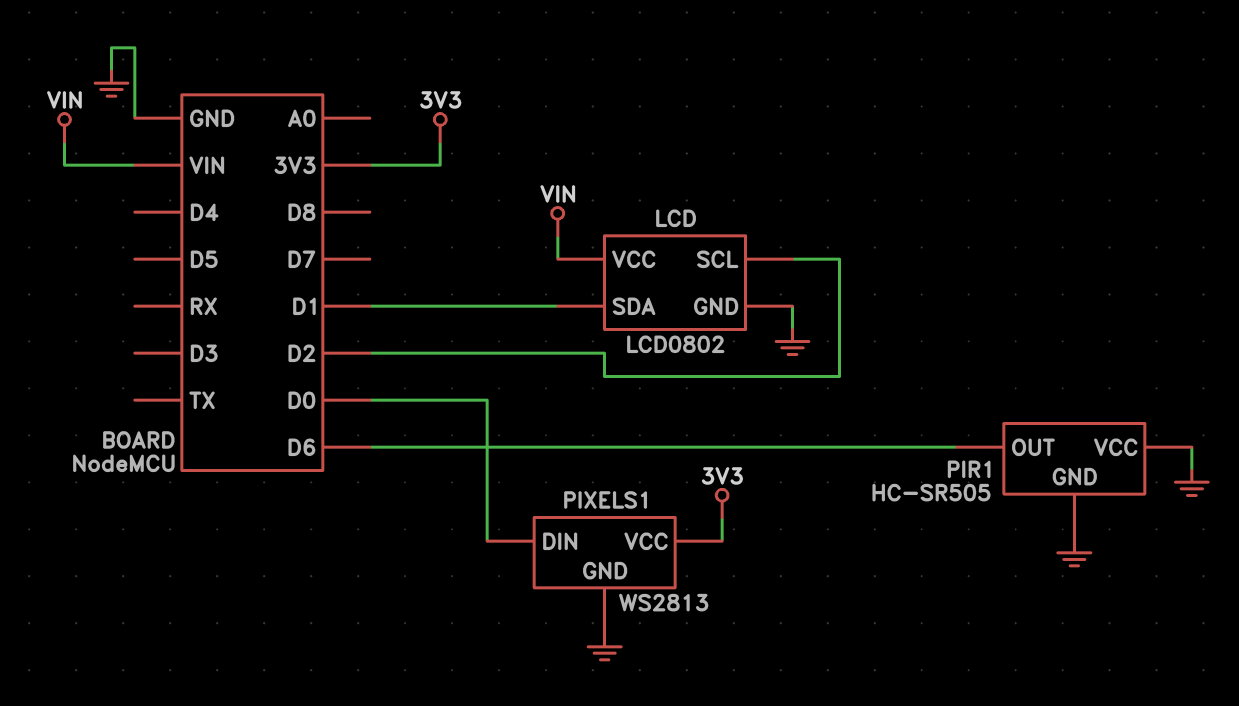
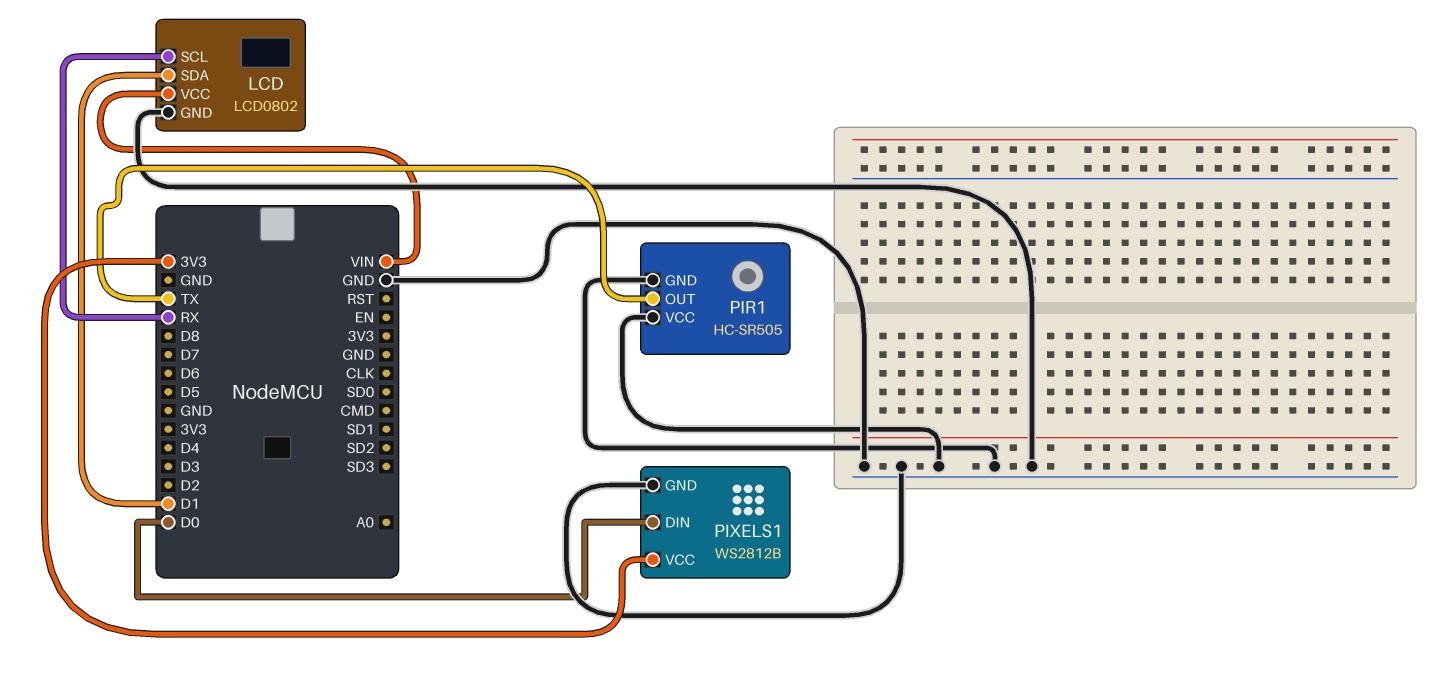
LCD pin SCL: D2 -> RX
PIR1 pin OUT: D6 -> TX
PIXELS1: WS2813 -> WS2812B

